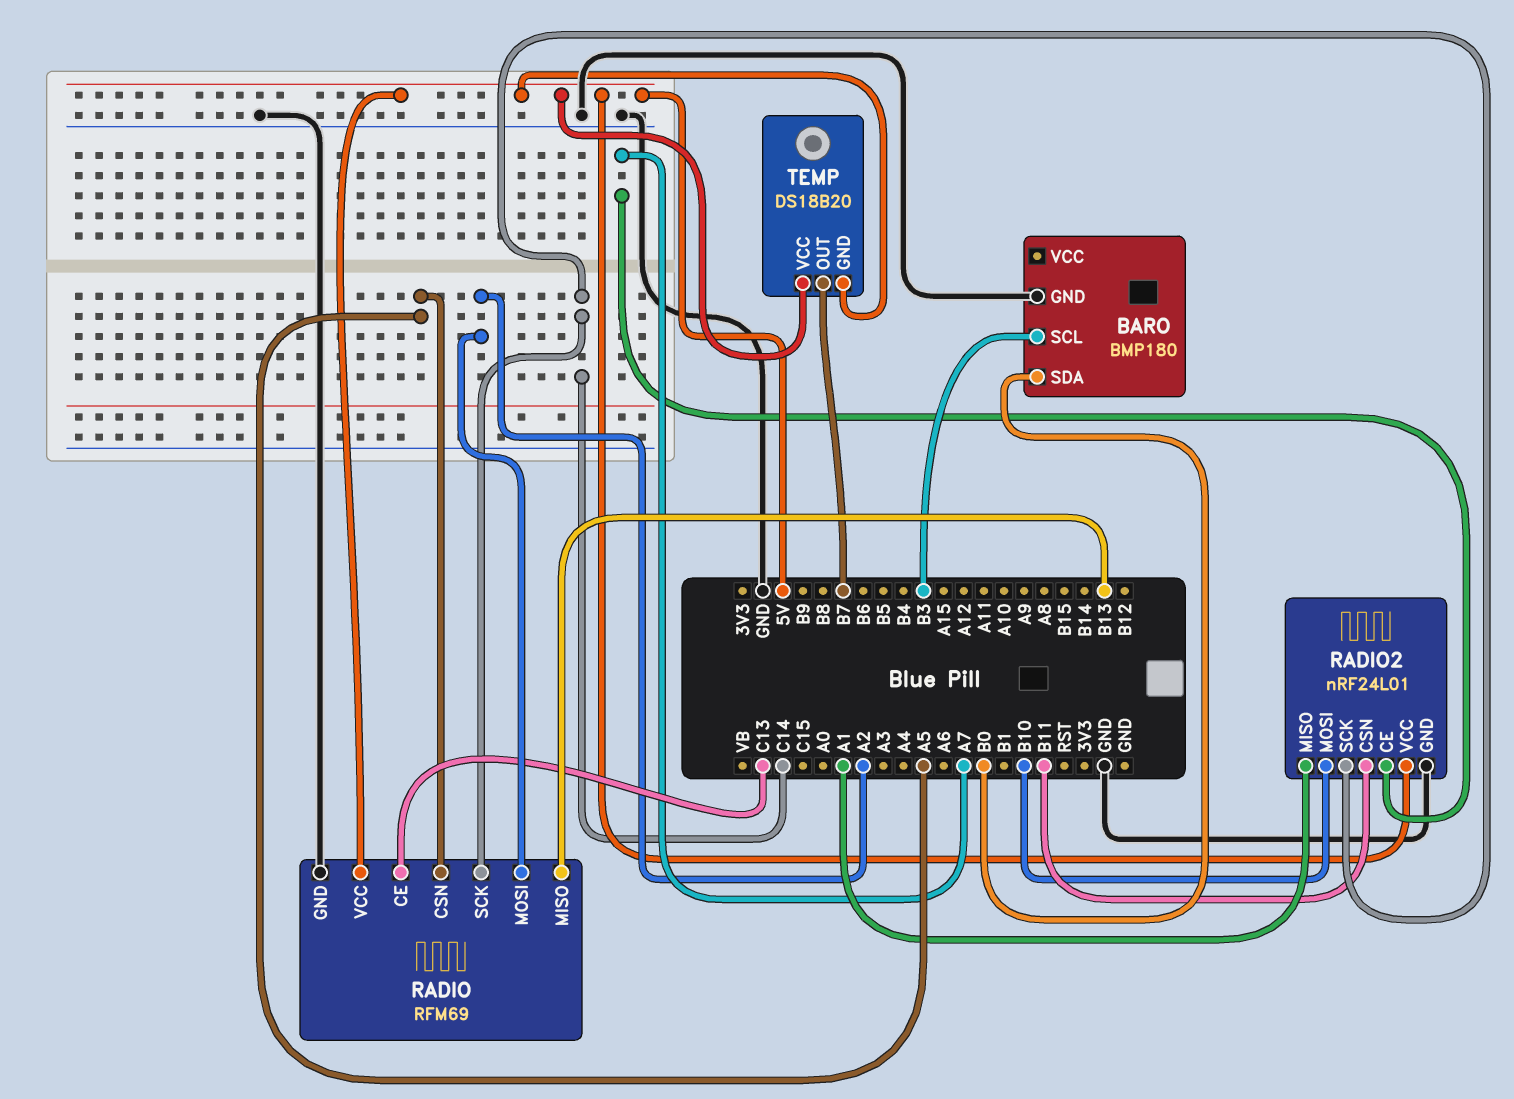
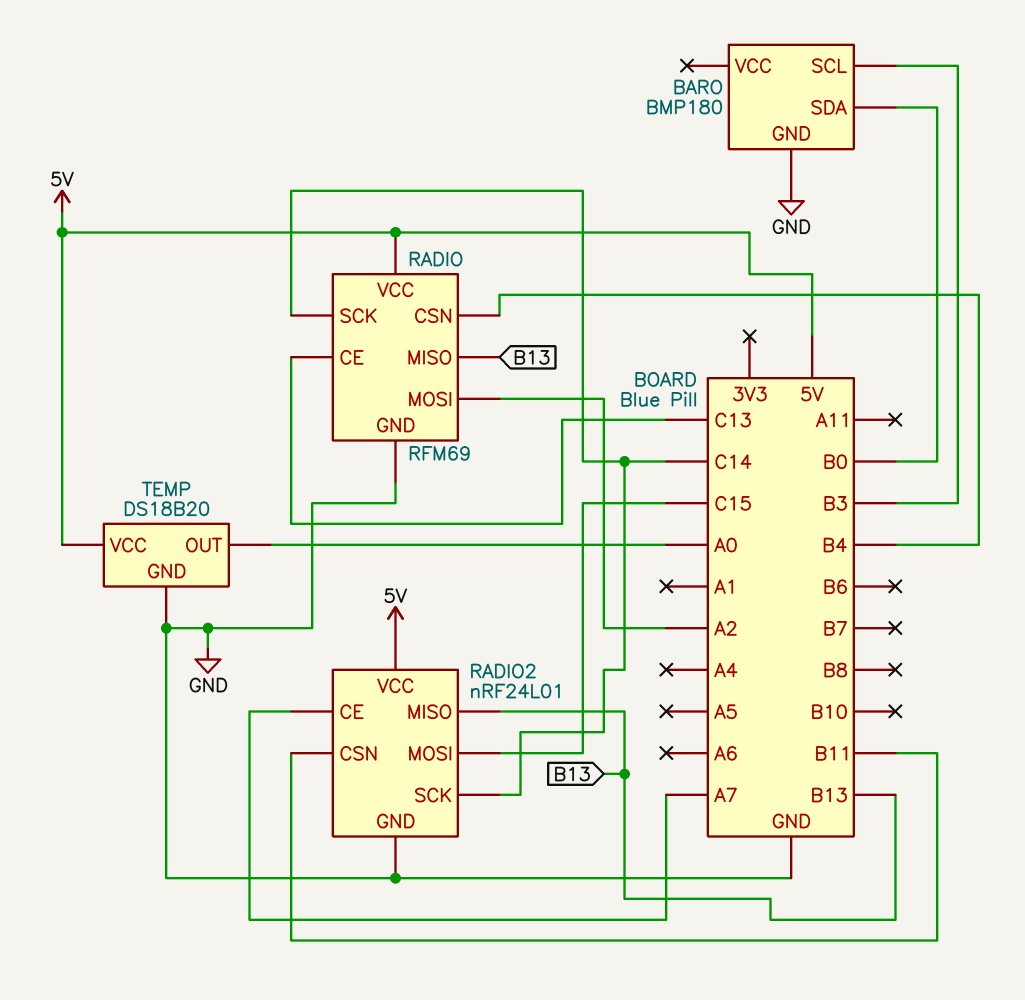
RADIO pin CSN: A5 -> B4
RADIO2 pin MISO: A1 -> B13
RADIO2 pin MOSI: B10 -> C15
TEMP pin GND: 5V -> GND
TEMP pin OUT: B7 -> A0

